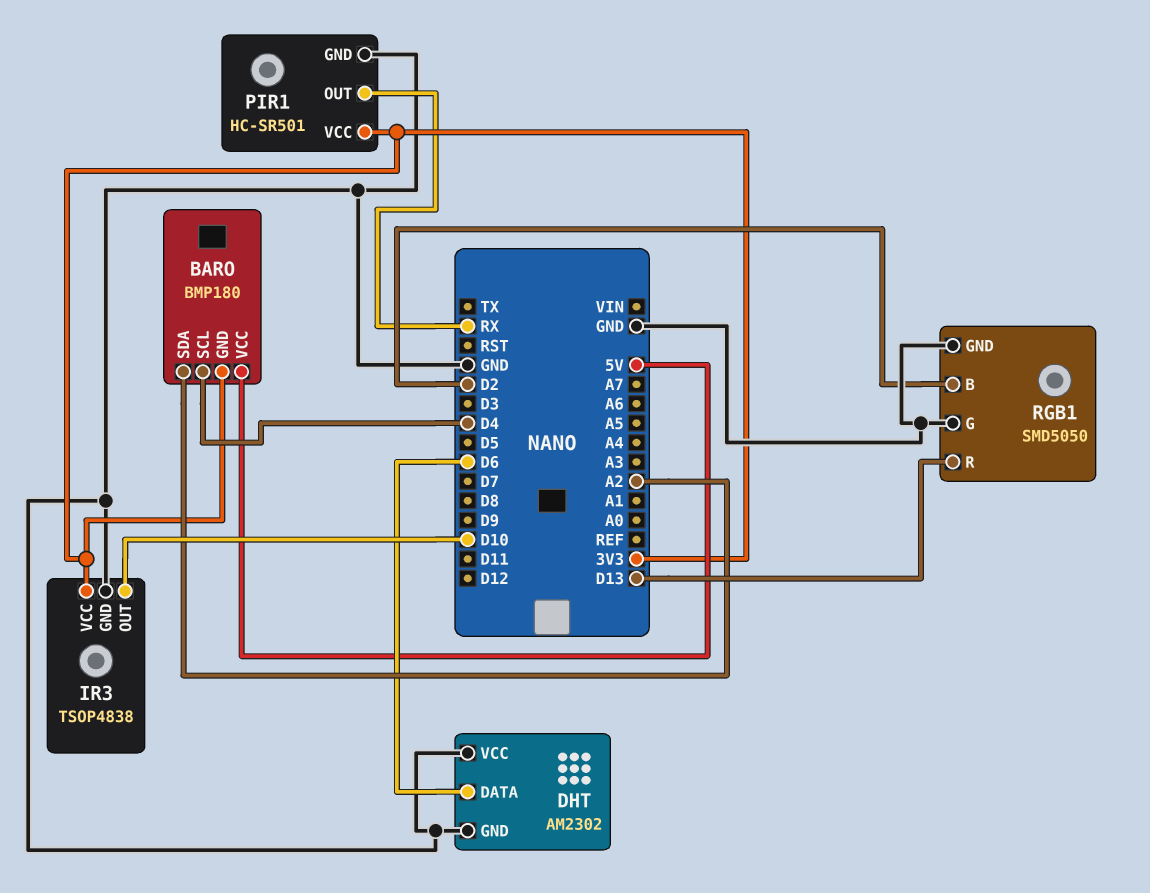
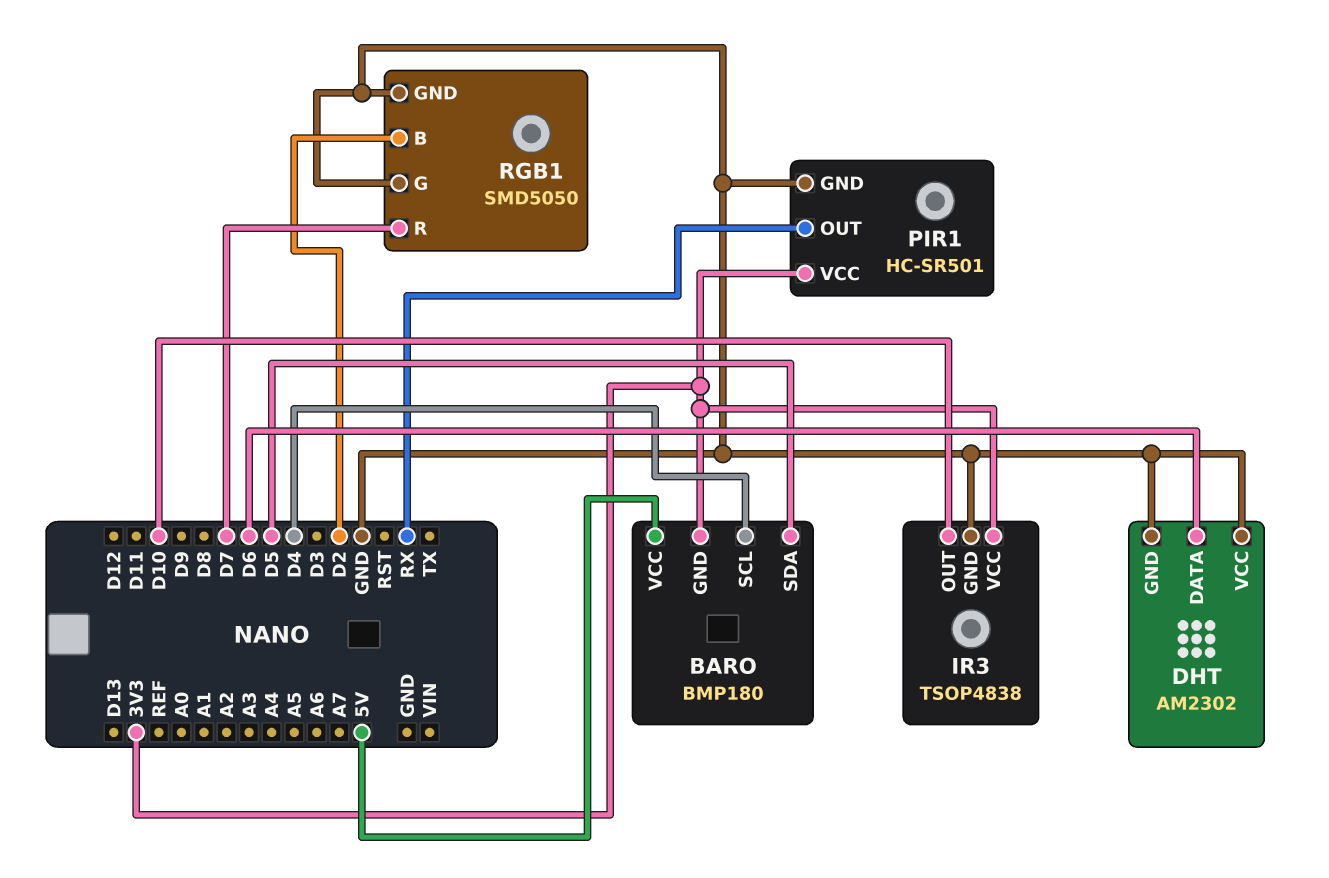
BARO pin SDA: A2 -> D5
RGB1 pin R: D13 -> D7

